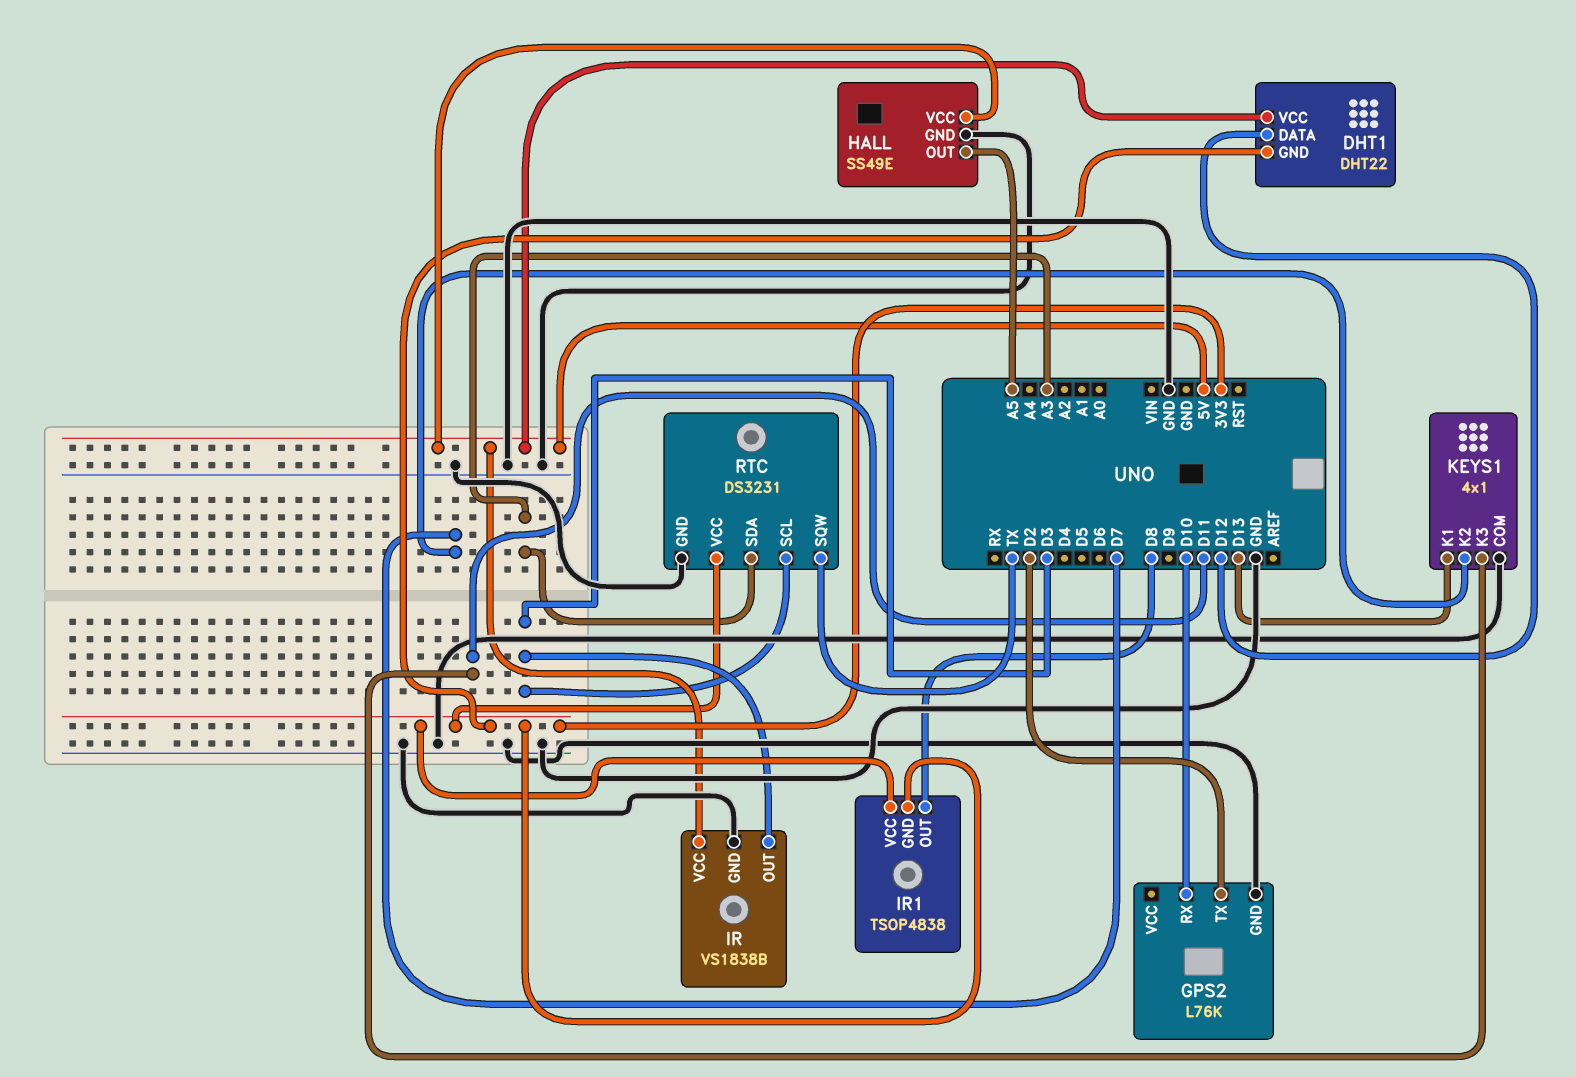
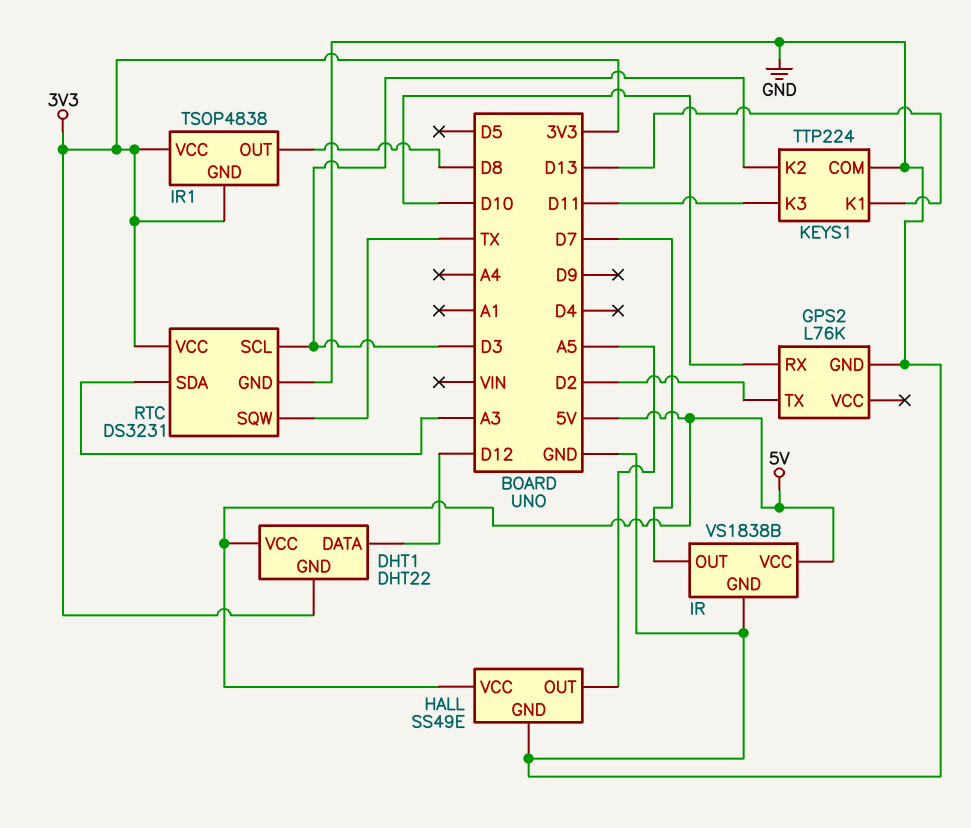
IR pin OUT: D3 -> D7
KEYS1: 4x1 -> TTP224
KEYS1 pin K2: D7 -> D3

